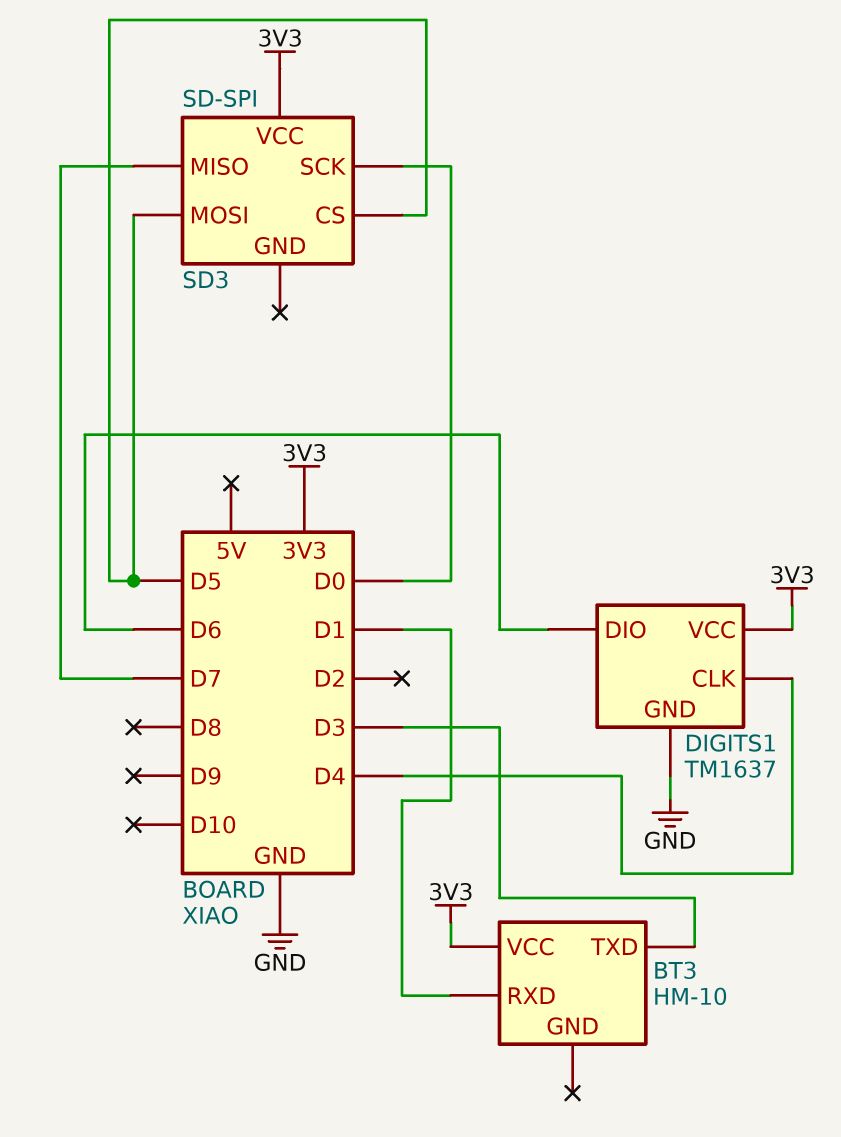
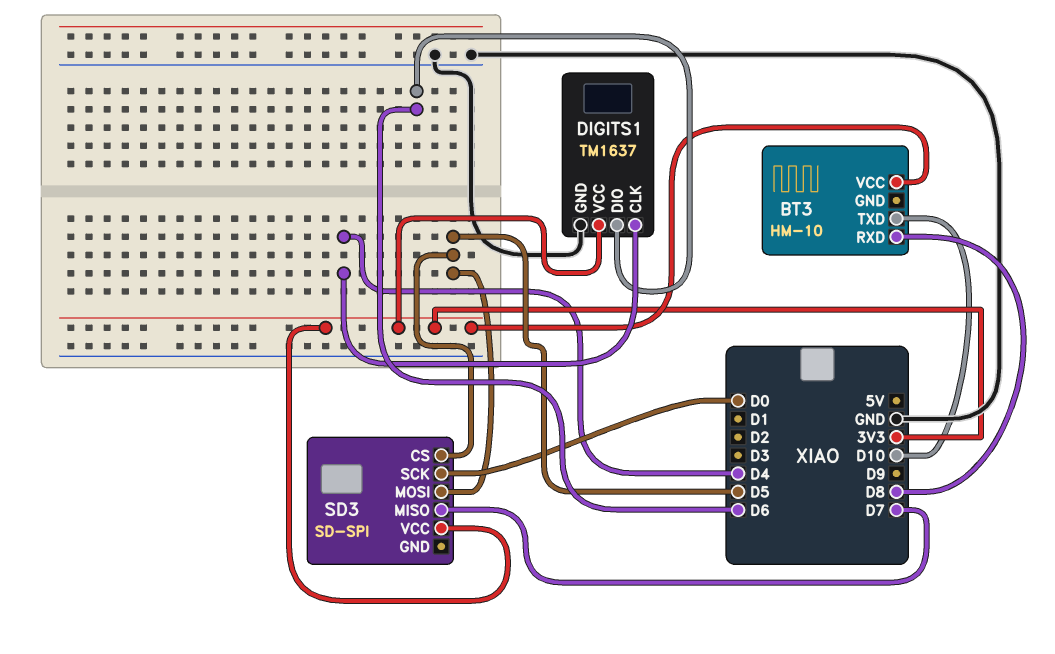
BT3 pin RXD: D1 -> D8
BT3 pin TXD: D3 -> D10

